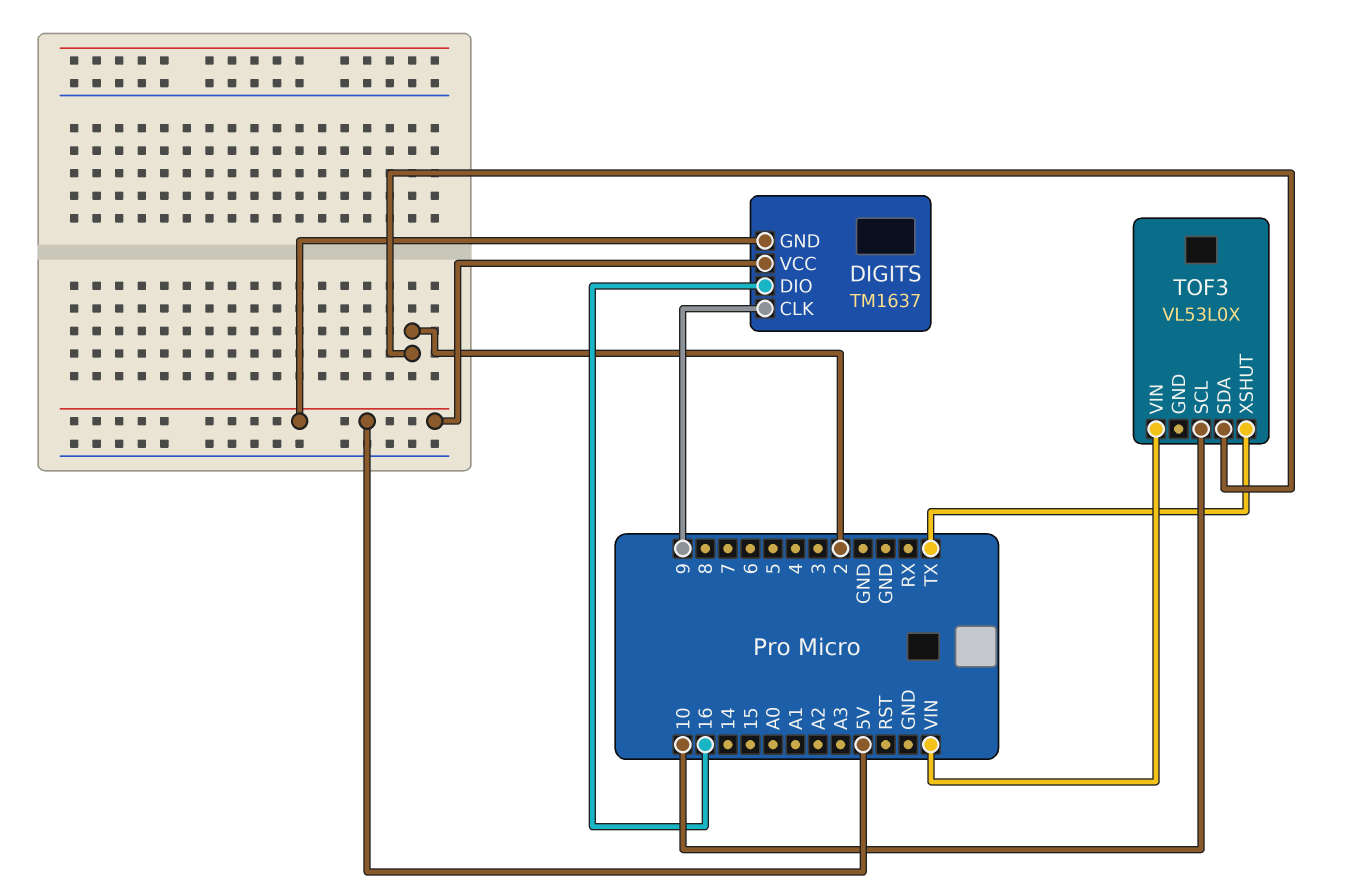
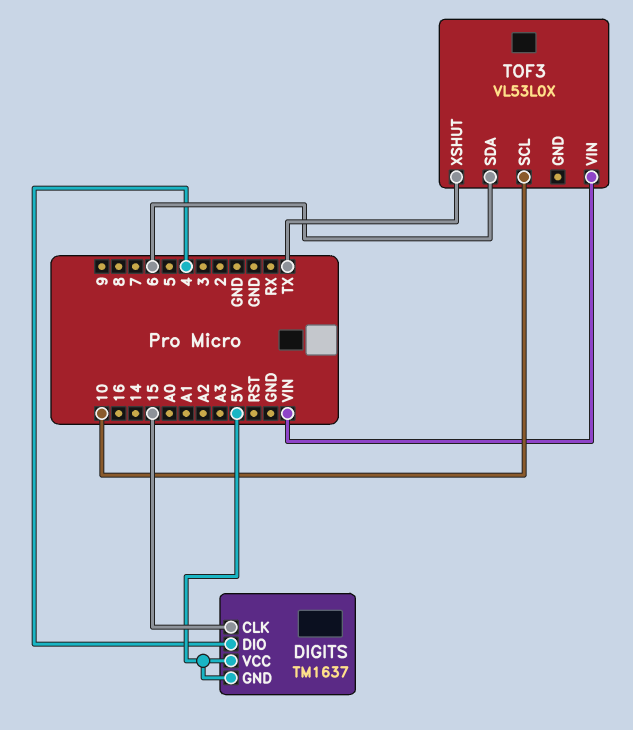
DIGITS pin CLK: 9 -> 15
DIGITS pin DIO: 16 -> 4
TOF3 pin SDA: 2 -> 6

